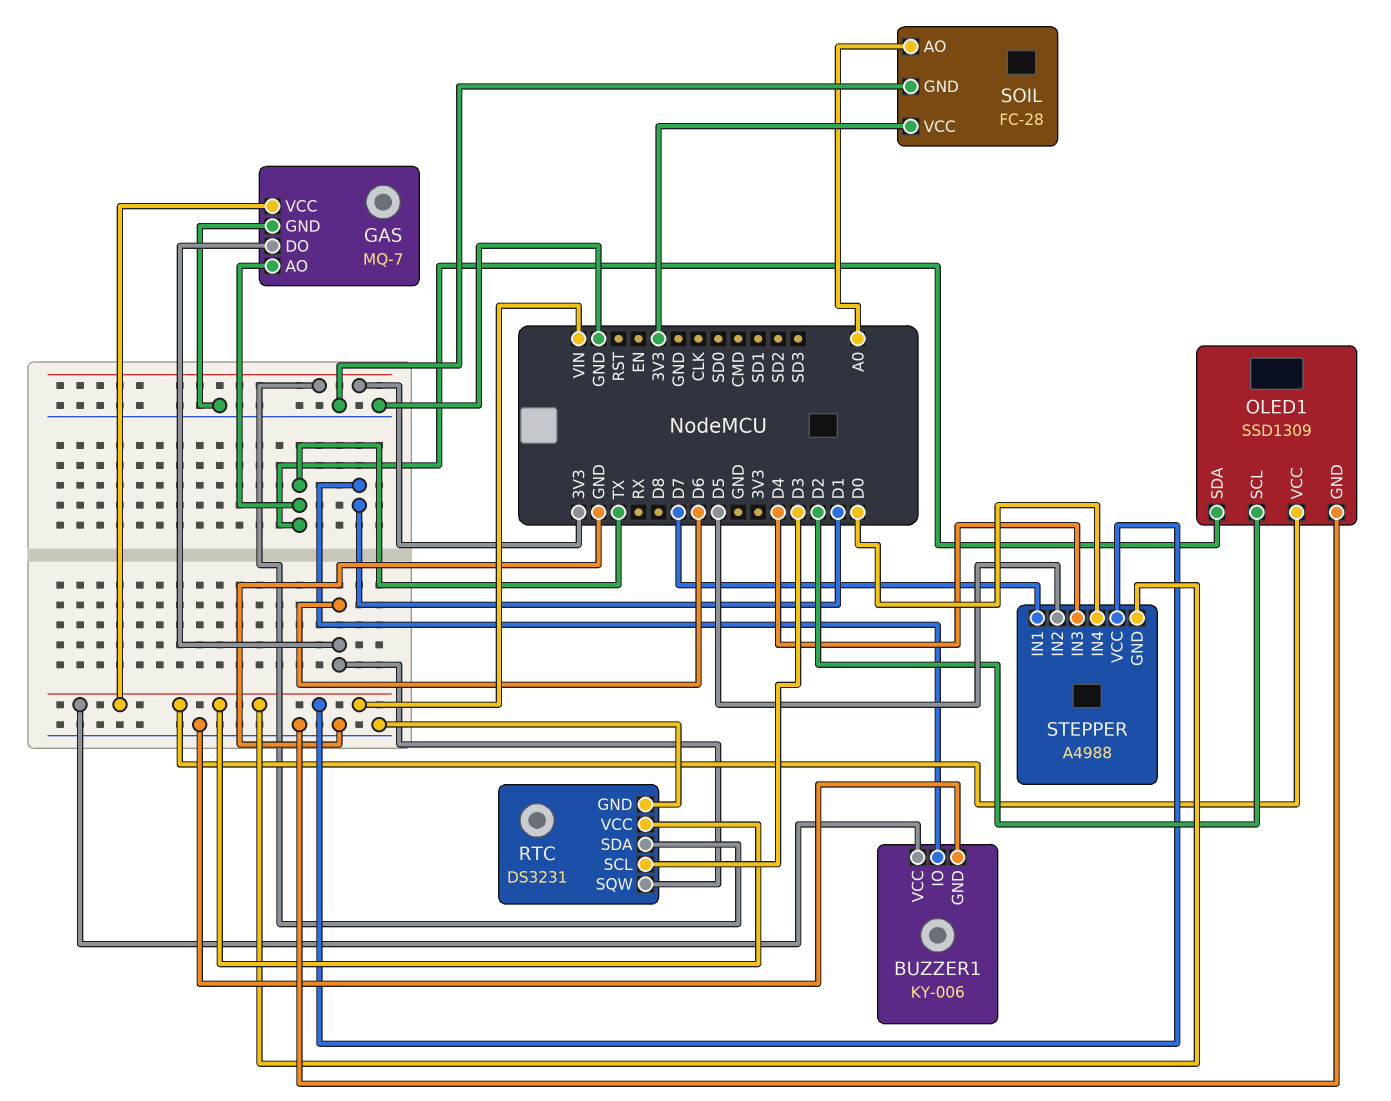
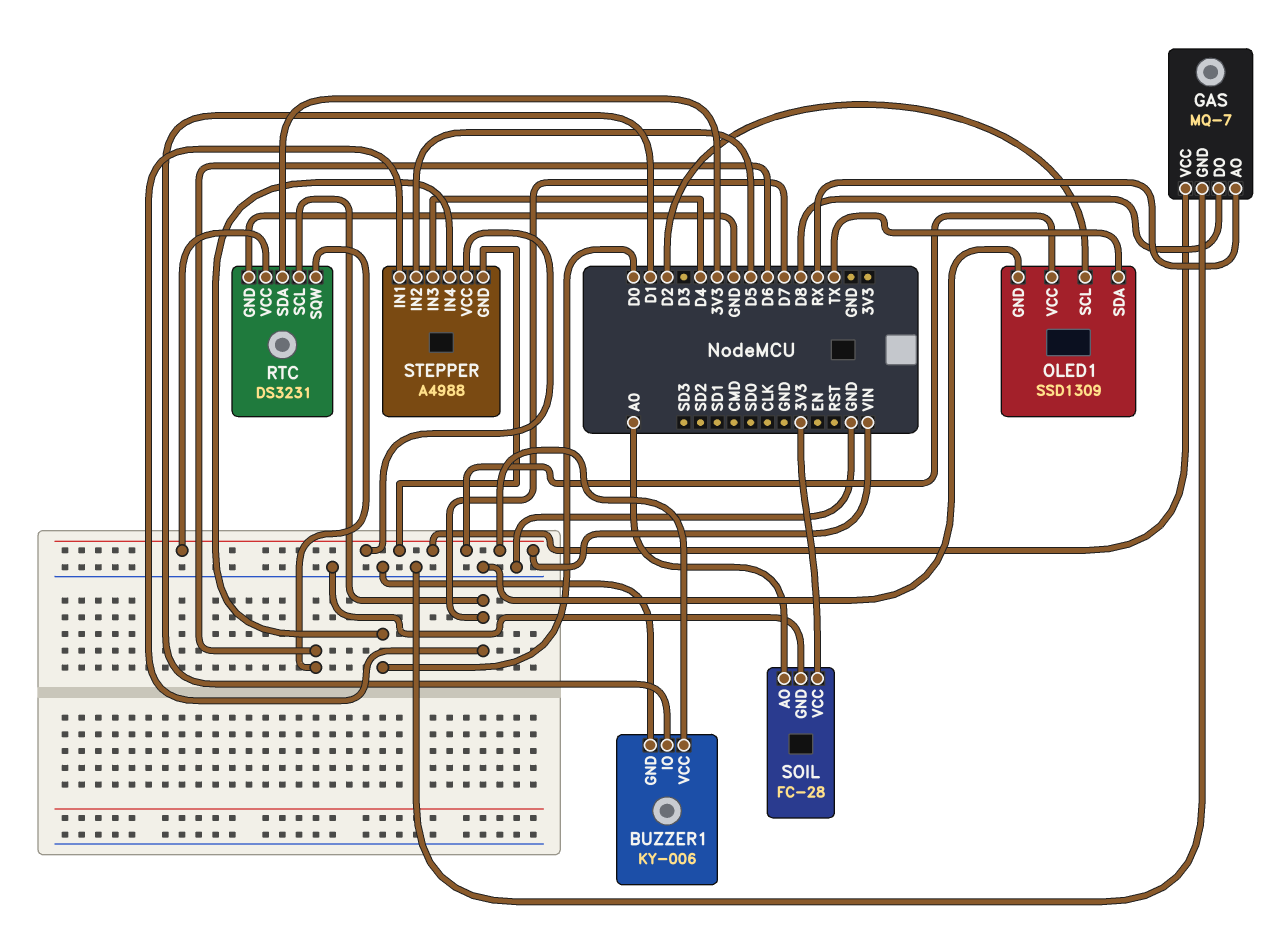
GAS pin AO: TX -> RX
GAS pin DO: D6 -> D8
RTC pin SCL: D3 -> D7

